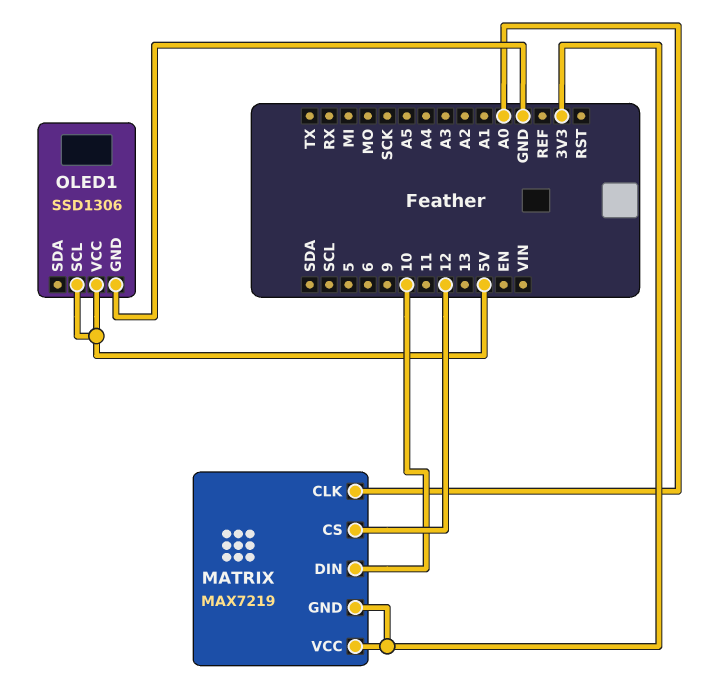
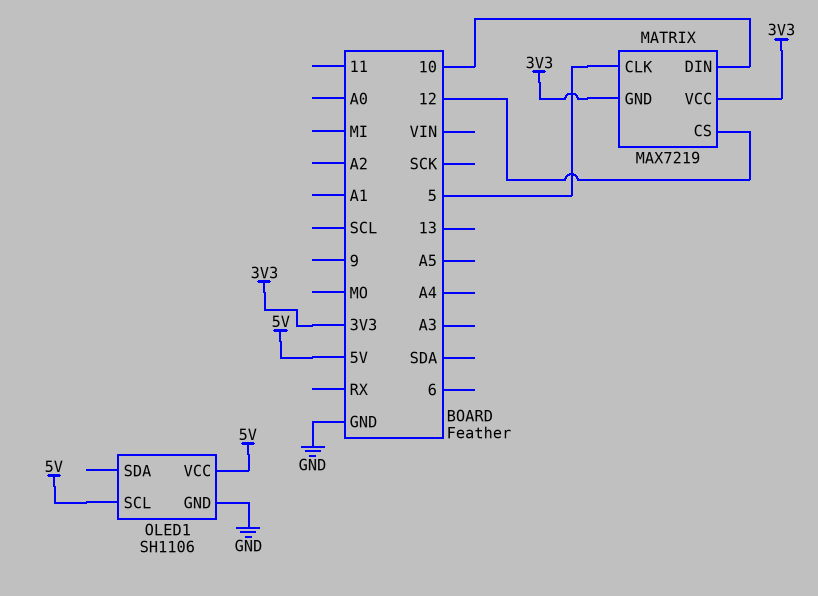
MATRIX pin CLK: A0 -> 5
OLED1: SSD1306 -> SH1106

